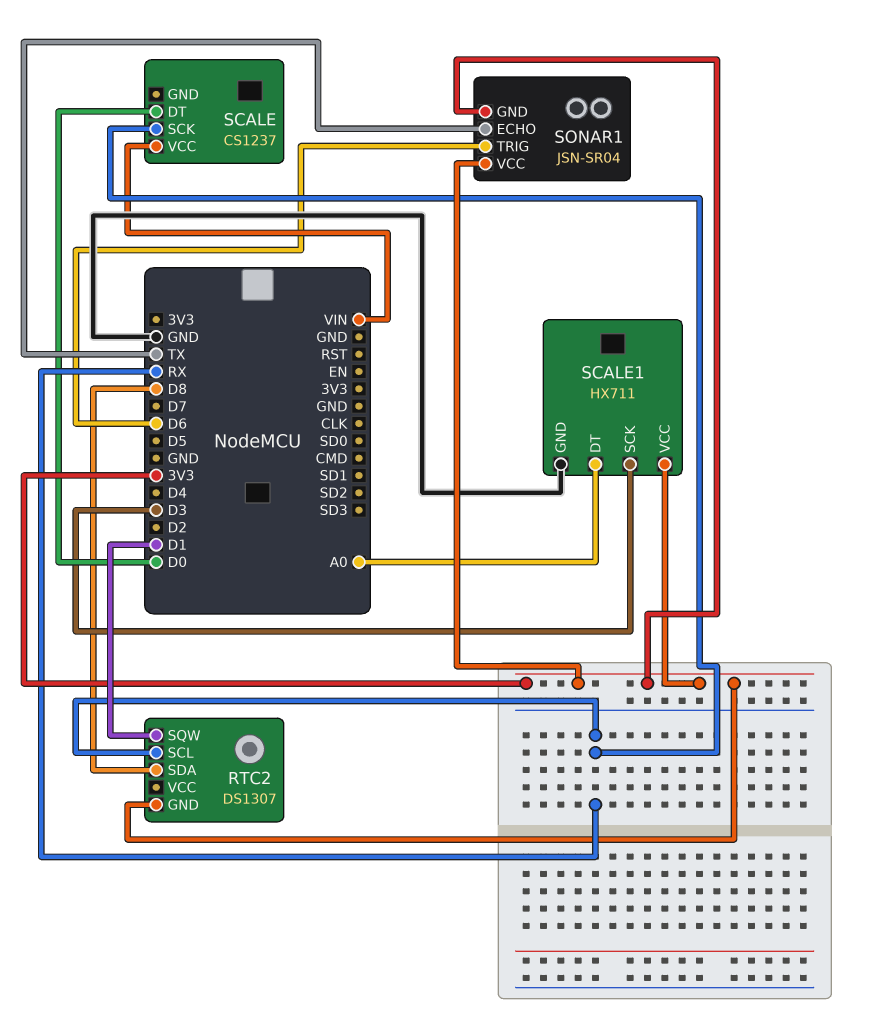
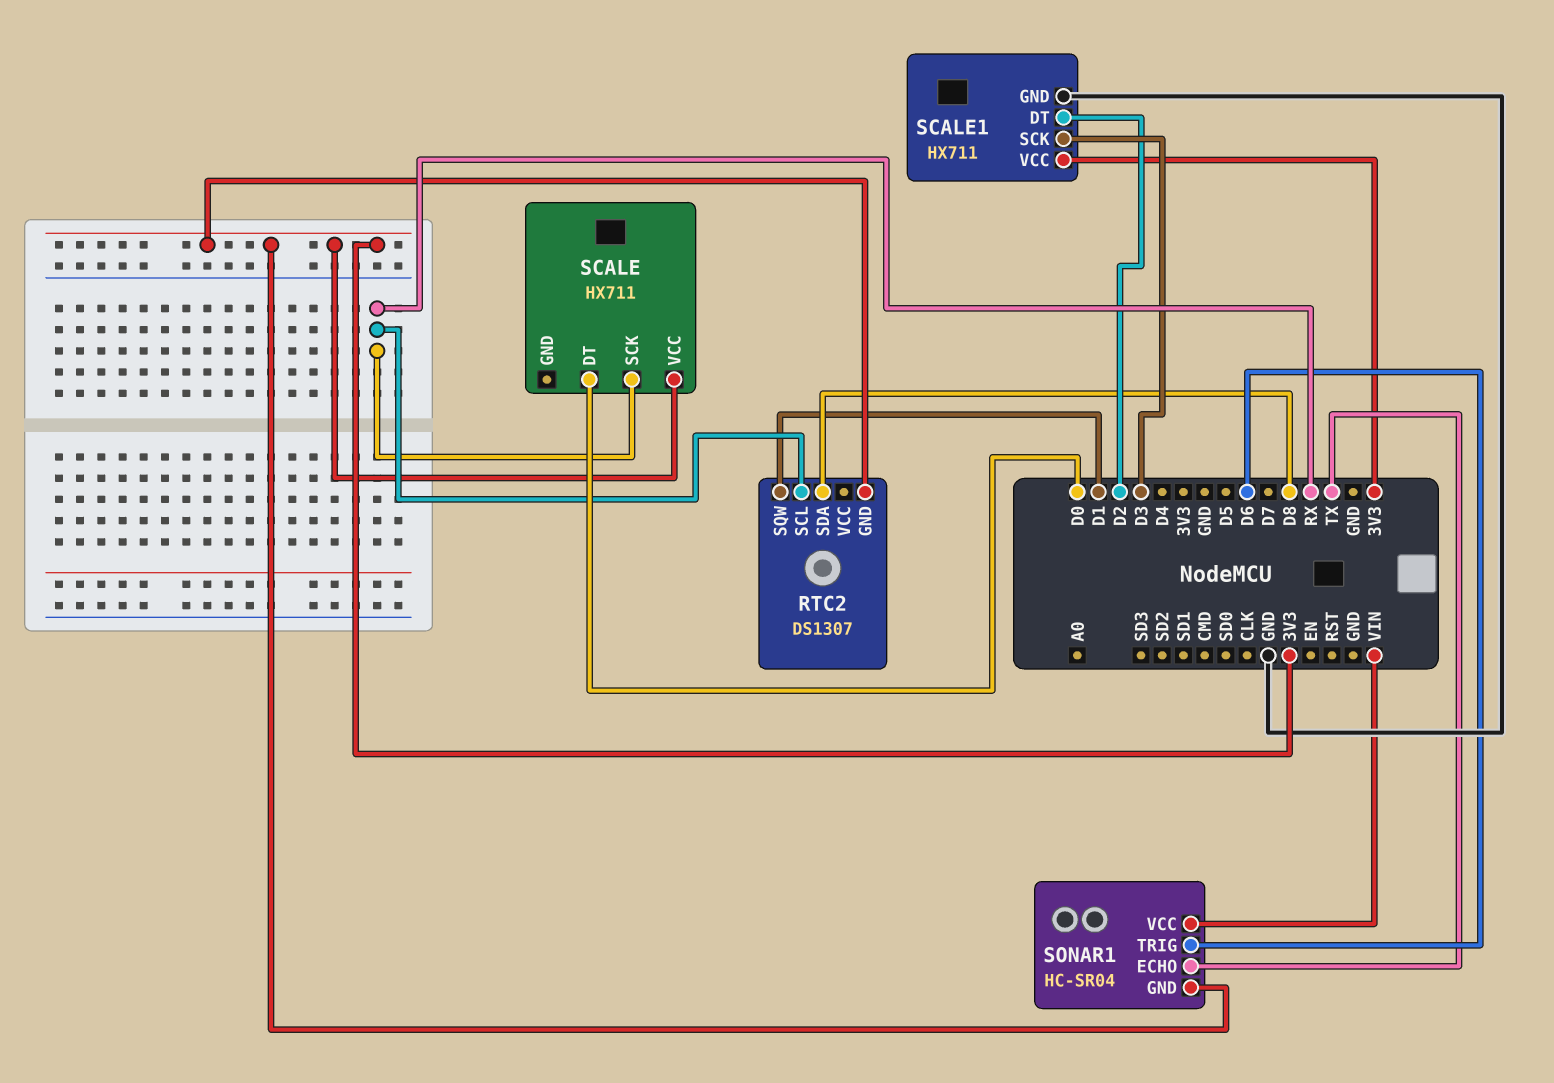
SCALE: CS1237 -> HX711
SCALE pin VCC: VIN -> 3V3
SCALE1 pin DT: A0 -> D2
SONAR1: JSN-SR04 -> HC-SR04
SONAR1 pin VCC: 3V3 -> VIN

